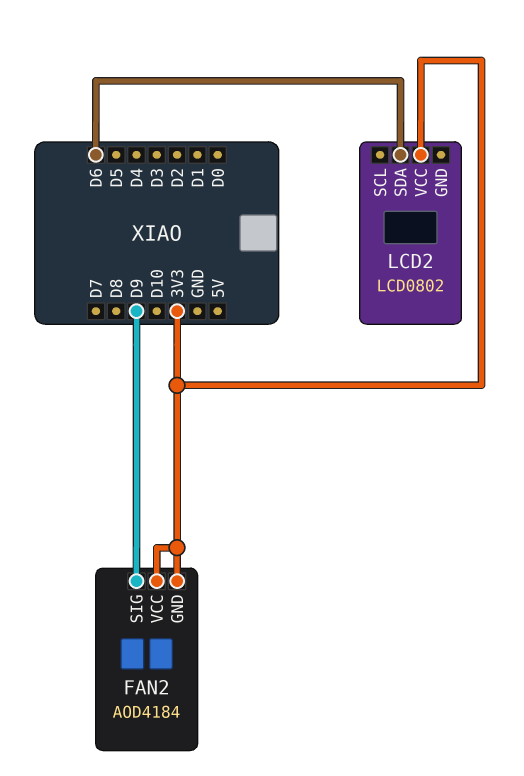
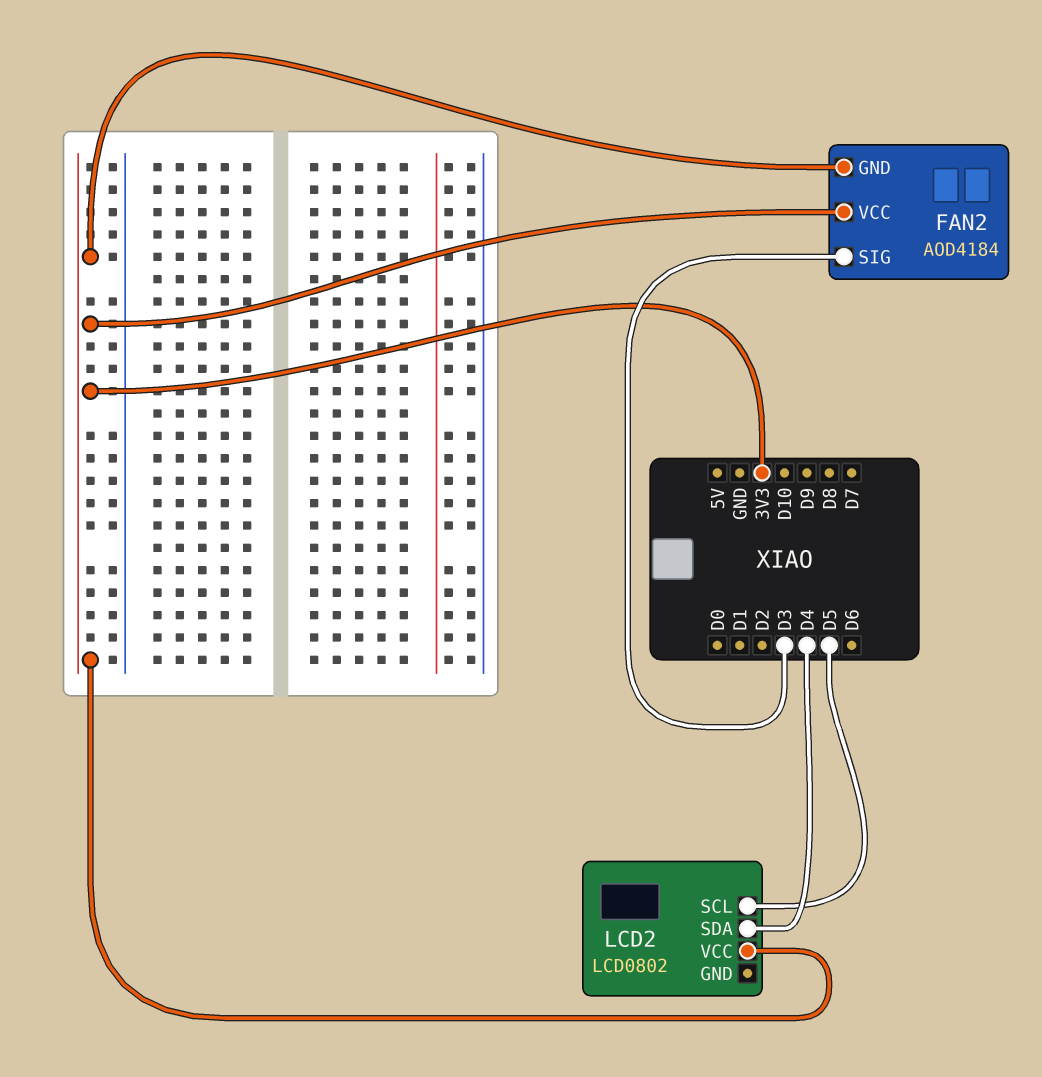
FAN2 pin SIG: D9 -> D3
LCD2 pin SCL: none -> D5
LCD2 pin SDA: D6 -> D4

